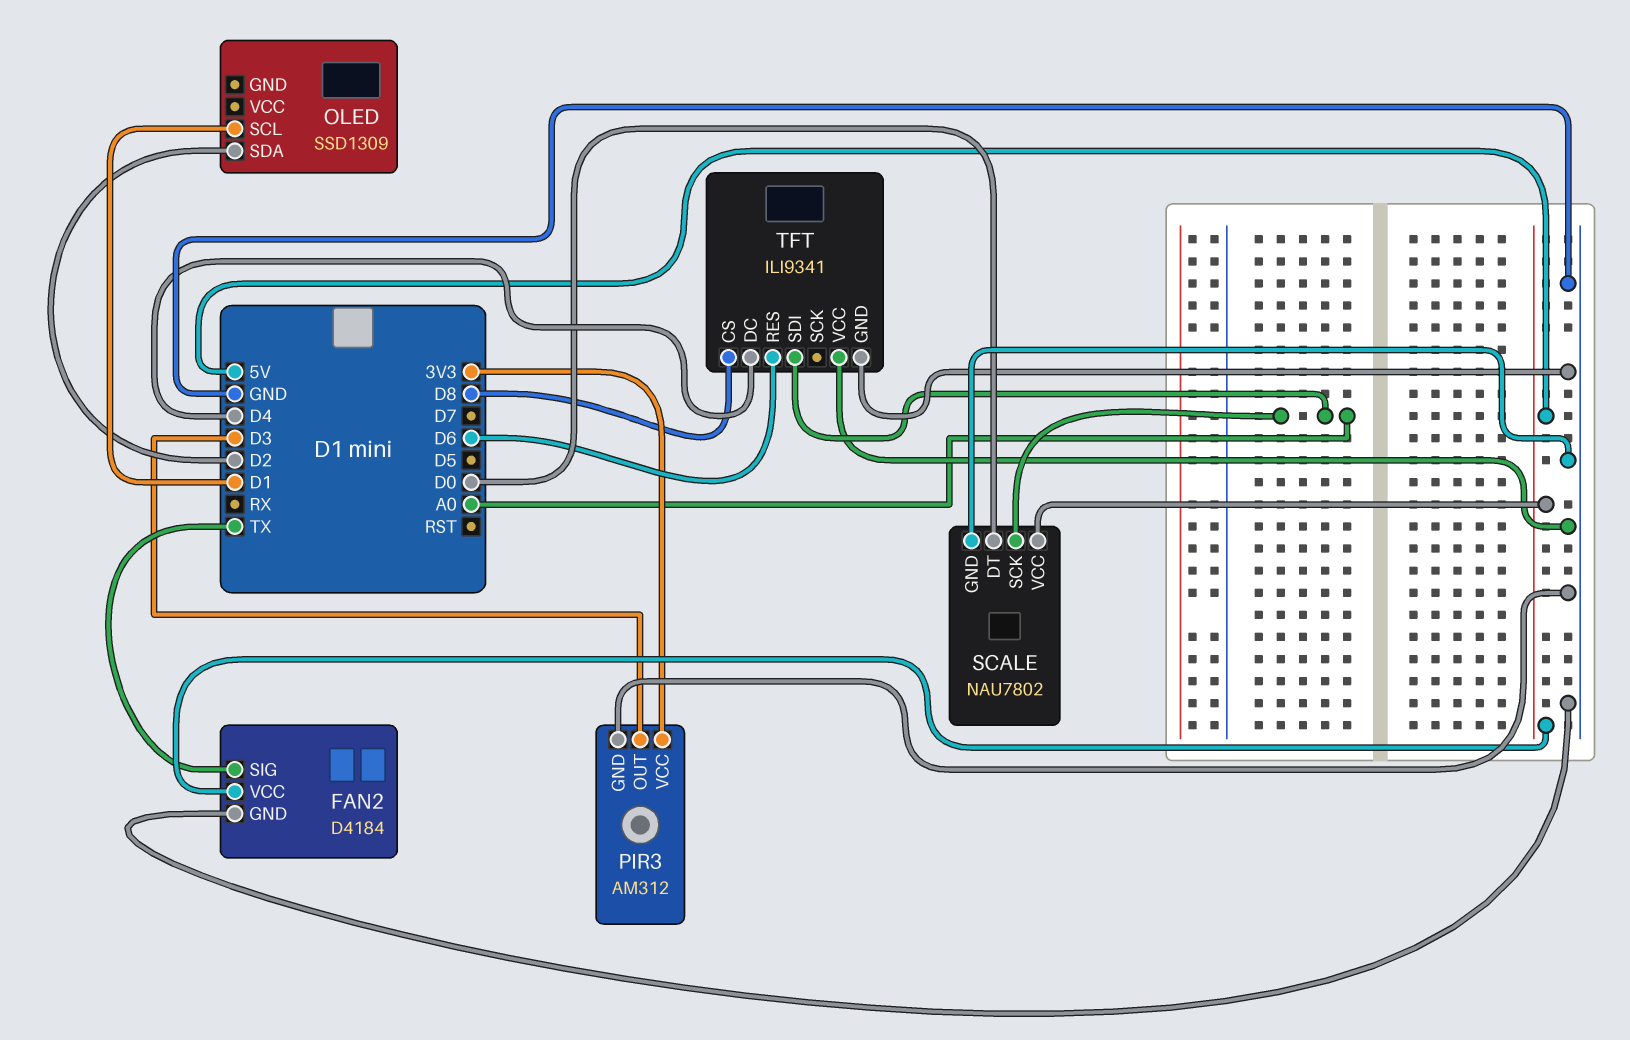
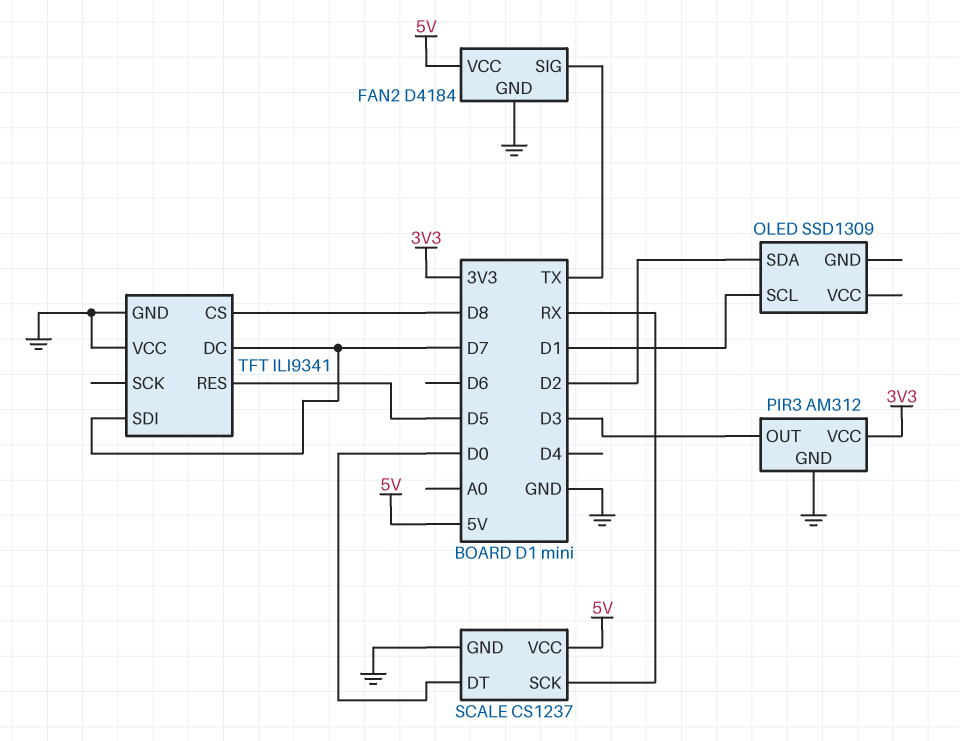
SCALE: NAU7802 -> CS1237
SCALE pin SCK: A0 -> RX
TFT pin DC: D4 -> D7
TFT pin RES: D6 -> D5
TFT pin SDI: A0 -> D7

